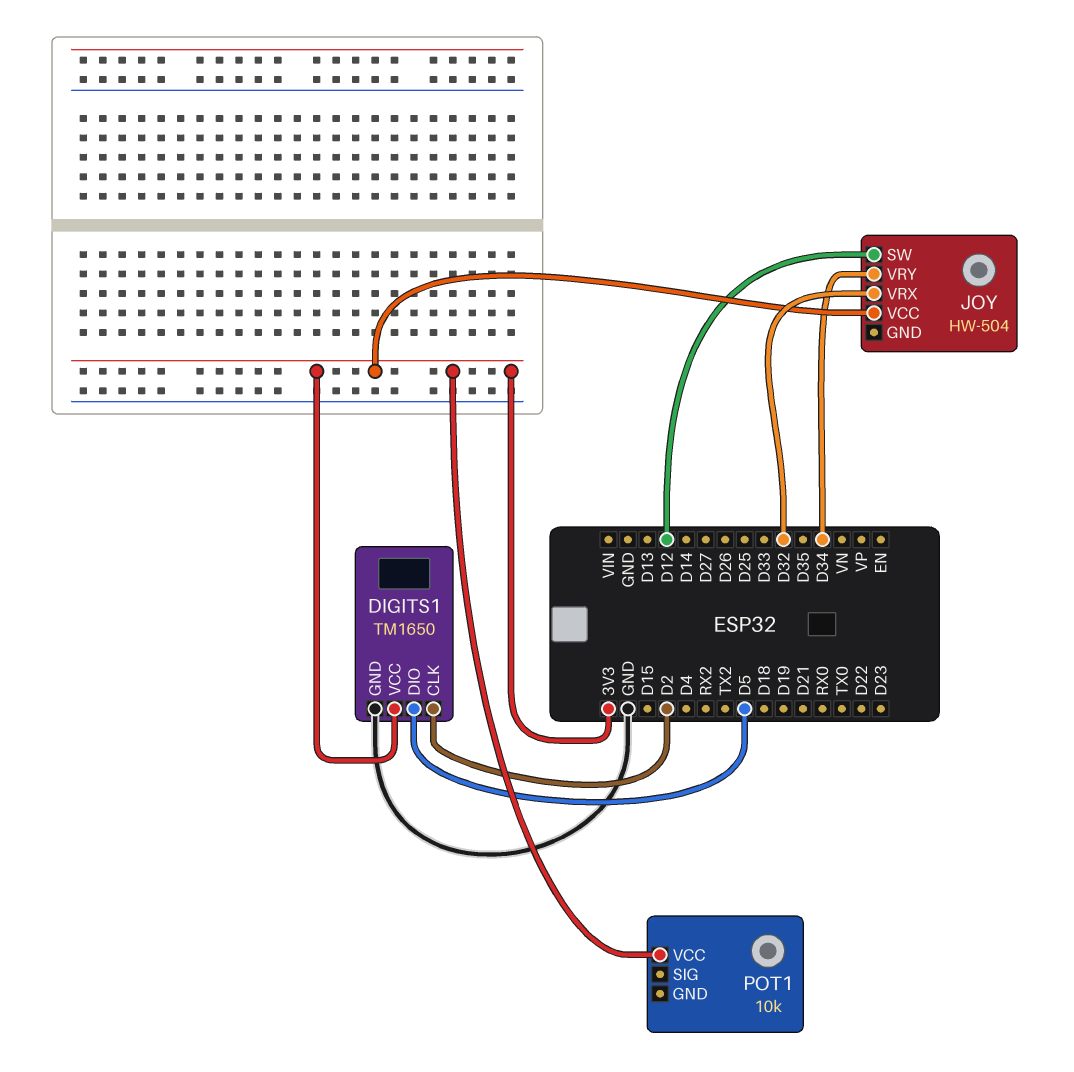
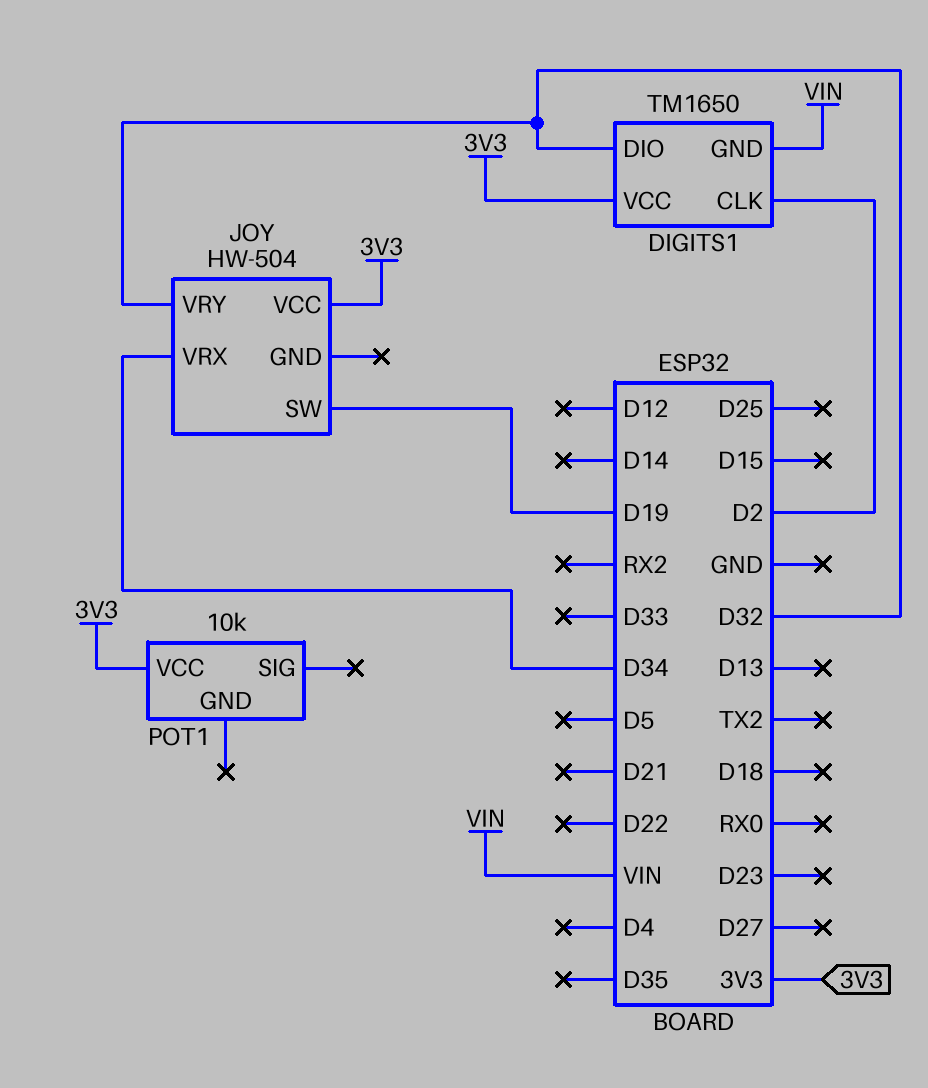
DIGITS1 pin DIO: D5 -> D32
DIGITS1 pin GND: GND -> VIN
JOY pin SW: D12 -> D19
JOY pin VRX: D32 -> D34
JOY pin VRY: D34 -> D32

